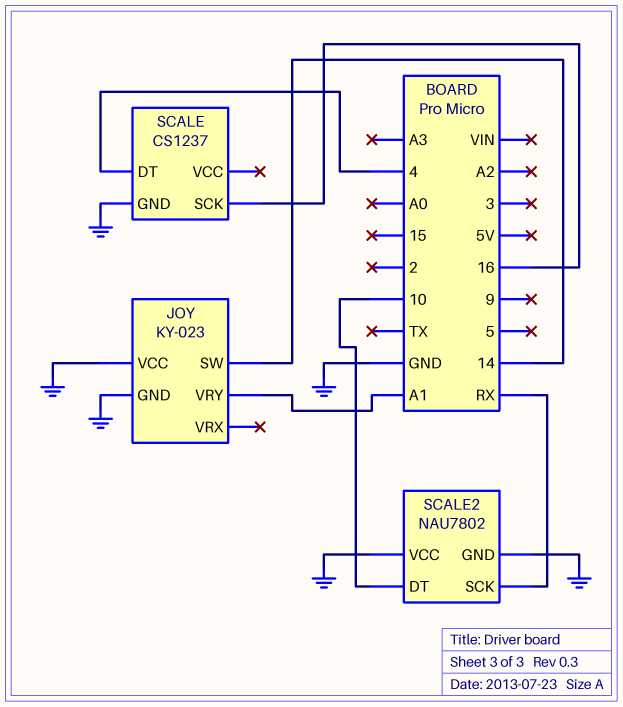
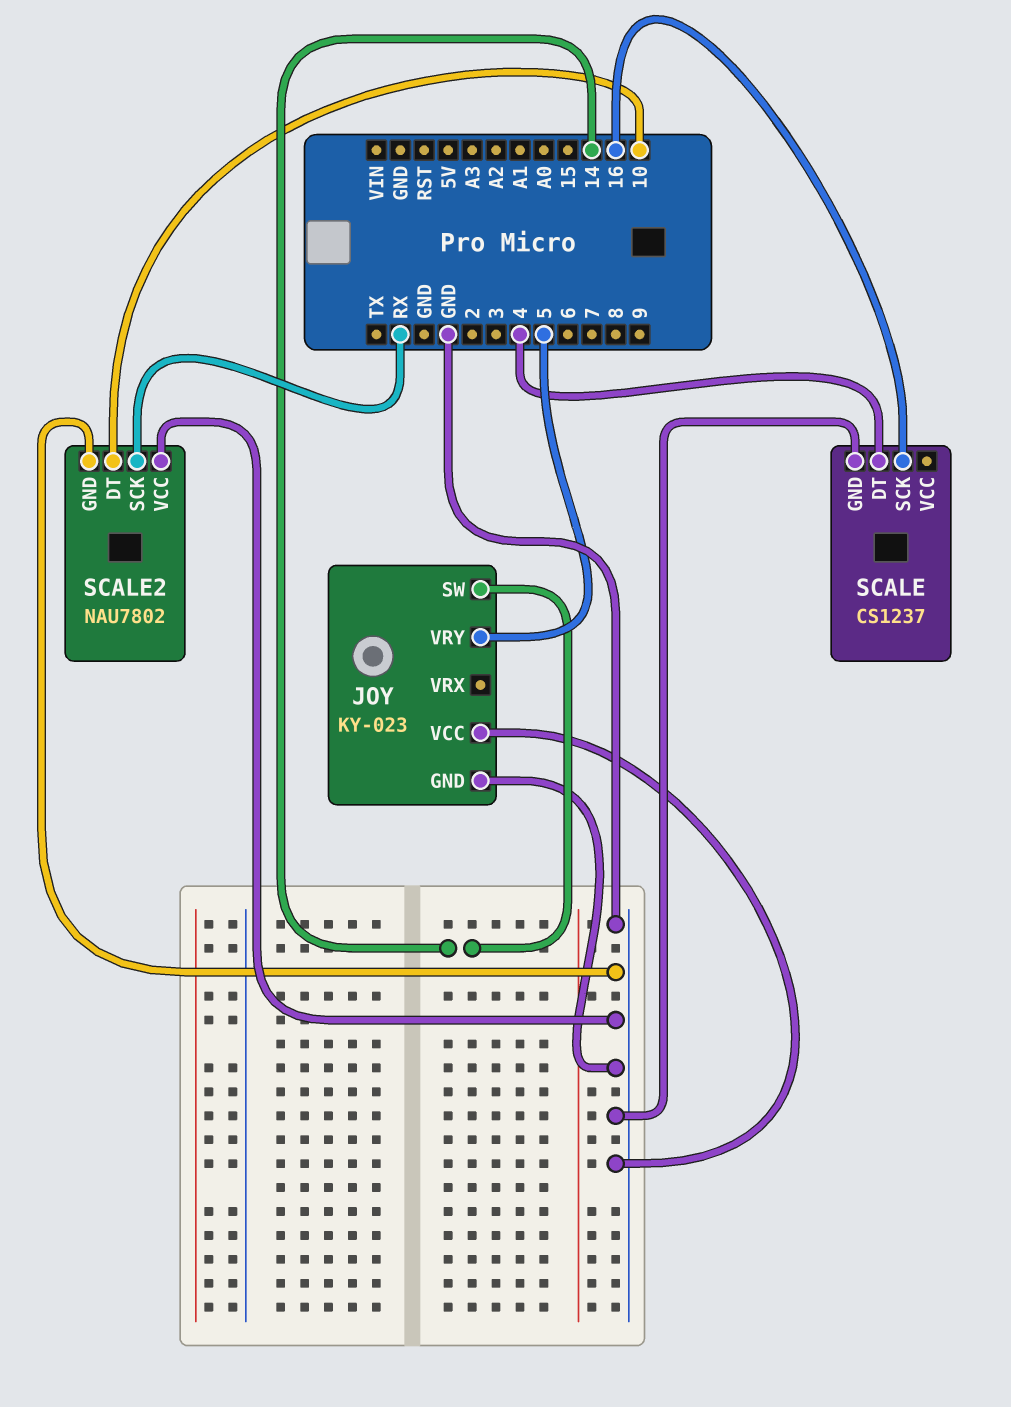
JOY pin VRY: A1 -> 5

